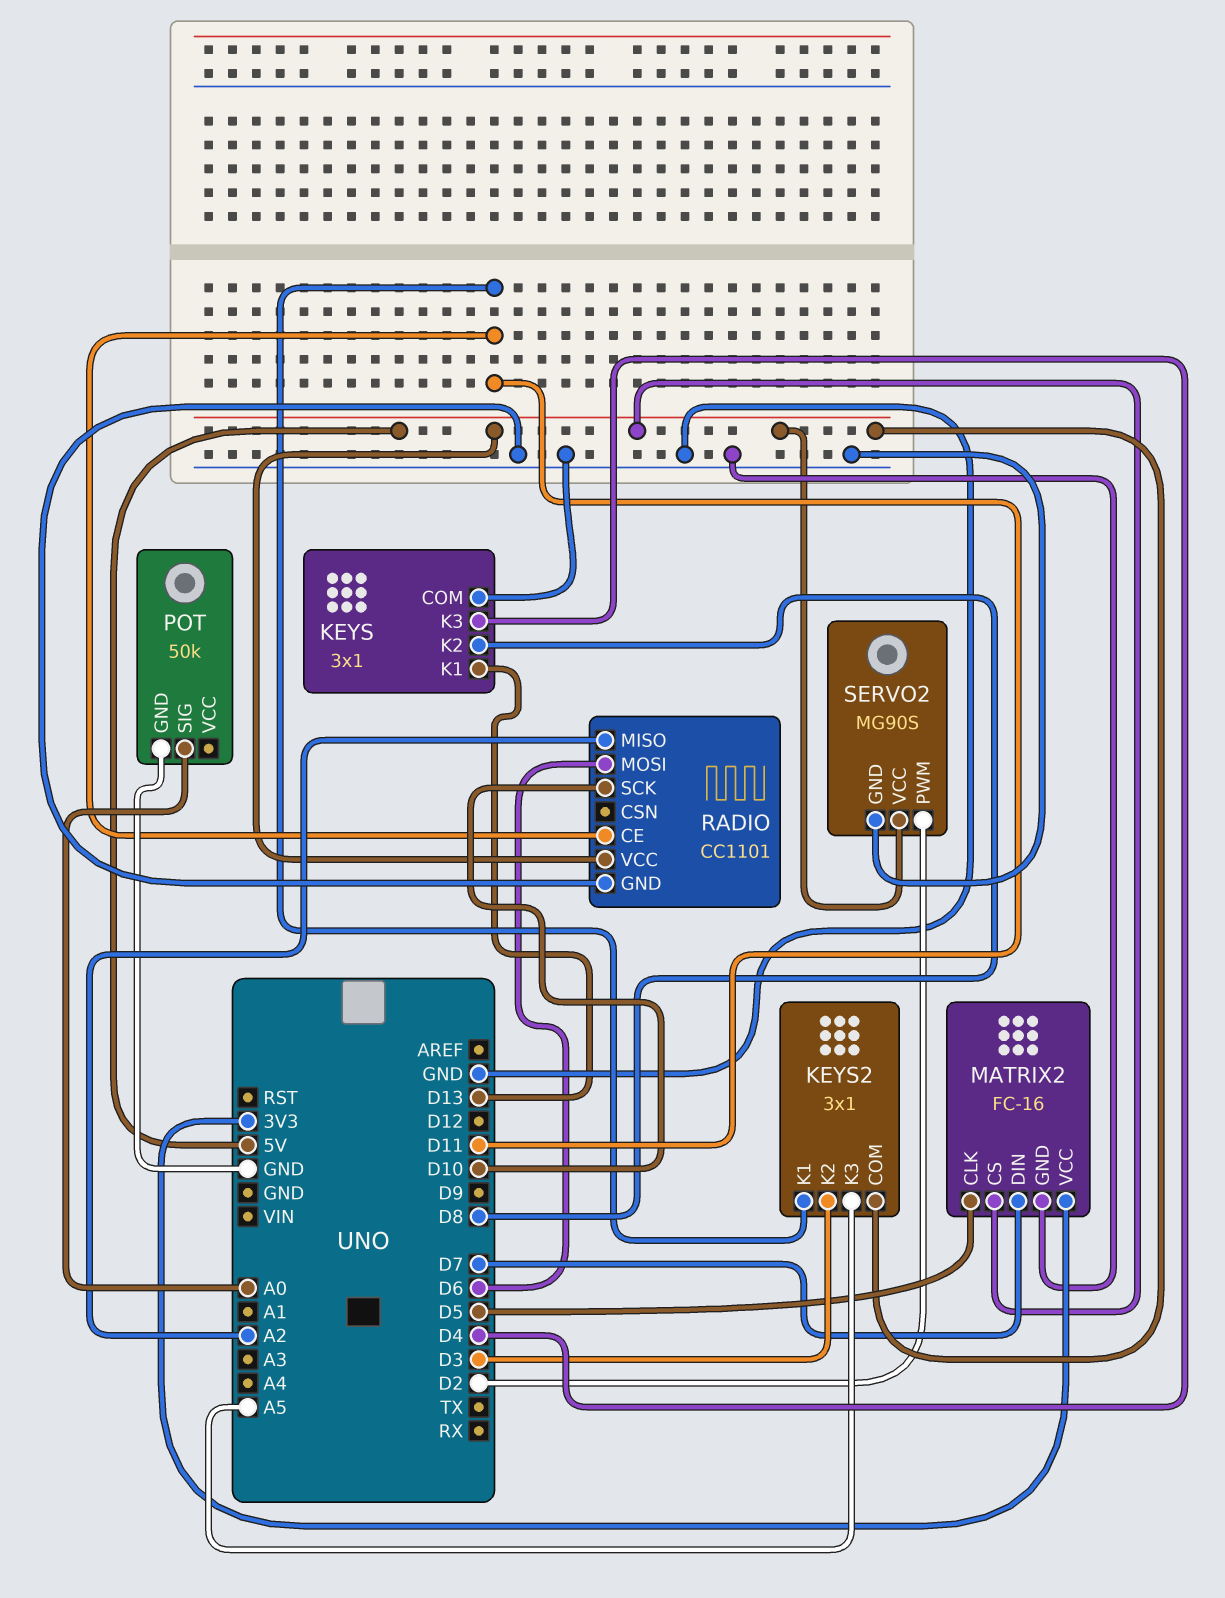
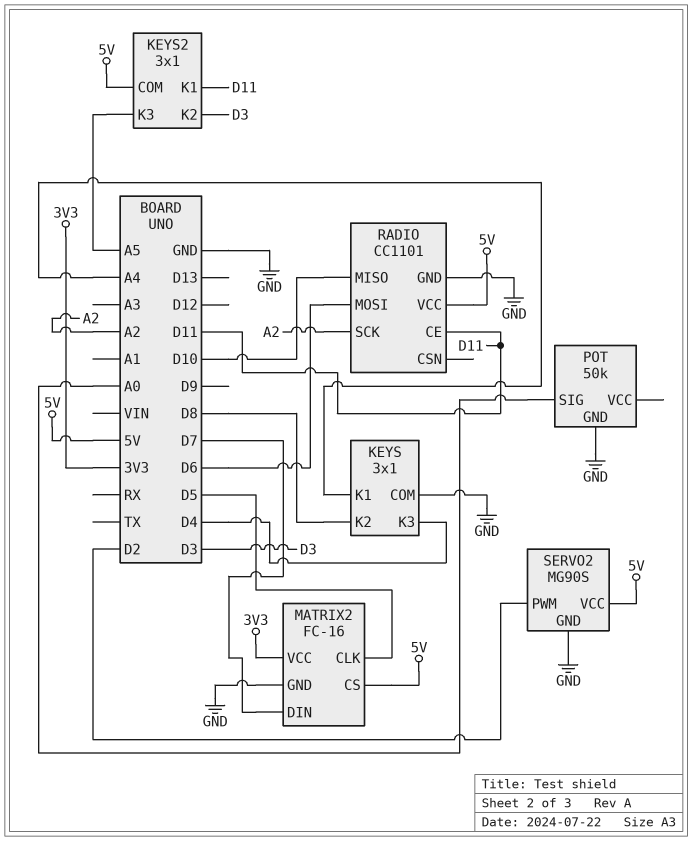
KEYS pin K1: D13 -> A4
RADIO pin MISO: A2 -> D10
RADIO pin SCK: D10 -> A2

